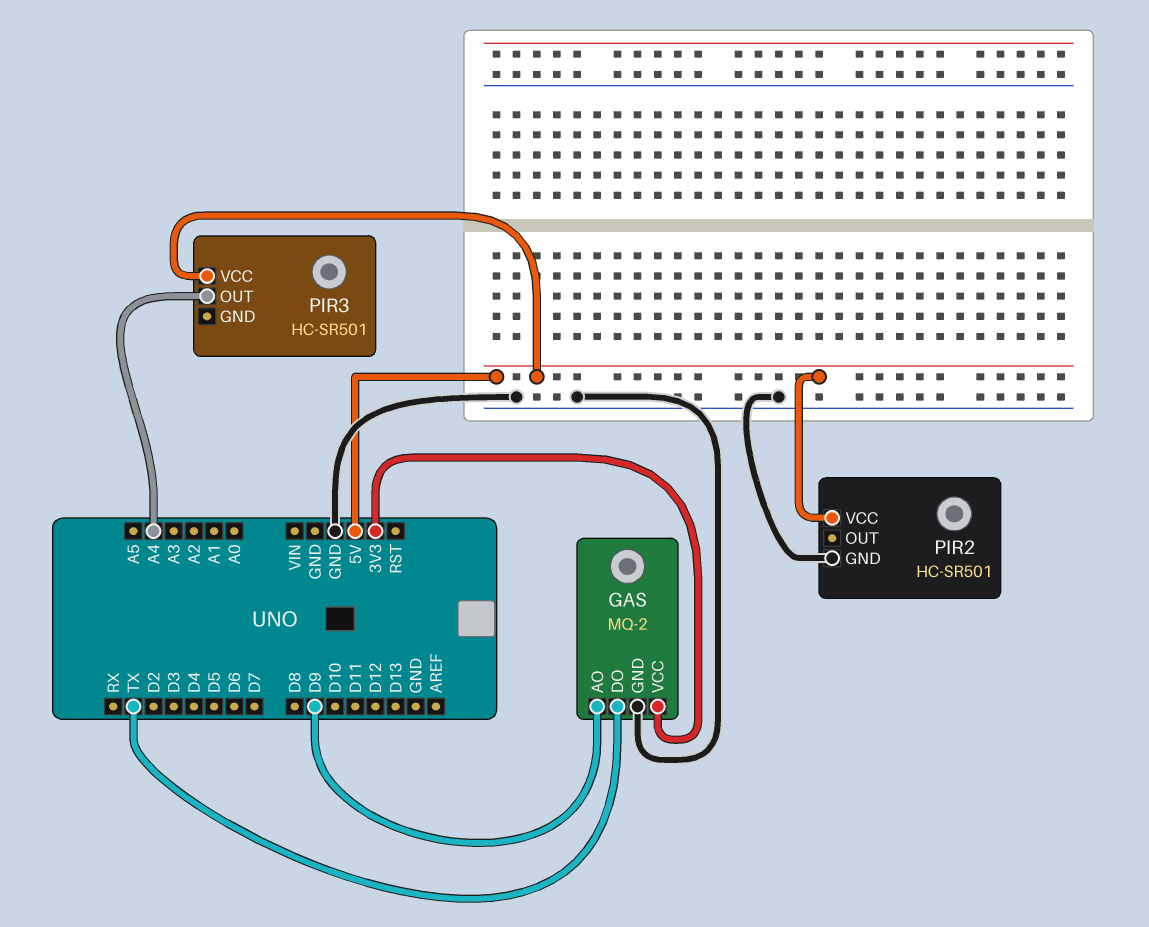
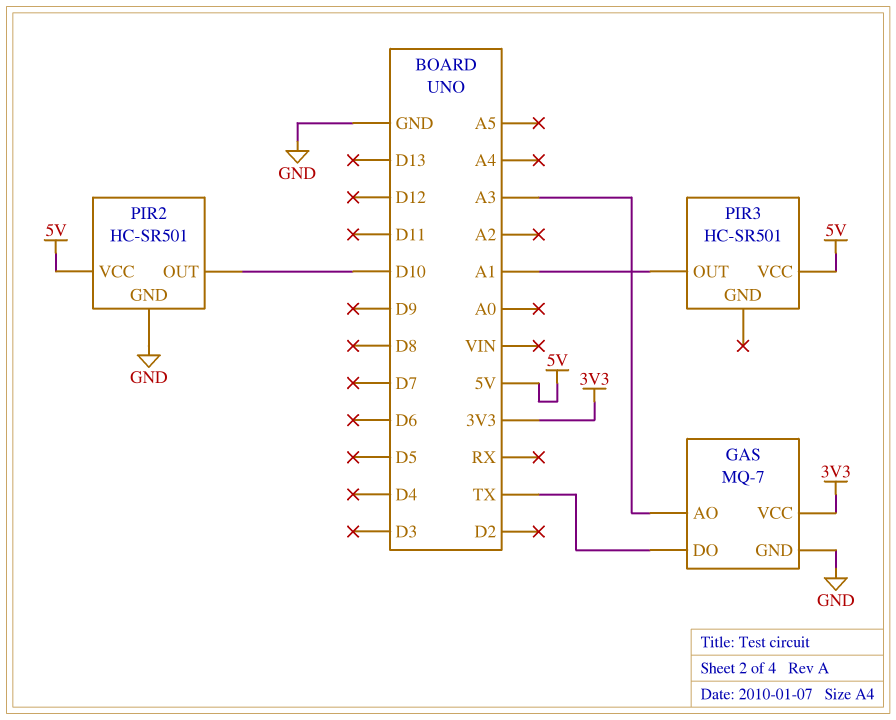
GAS: MQ-2 -> MQ-7
GAS pin AO: D9 -> A3
PIR2 pin OUT: none -> D10
PIR3 pin OUT: A4 -> A1

